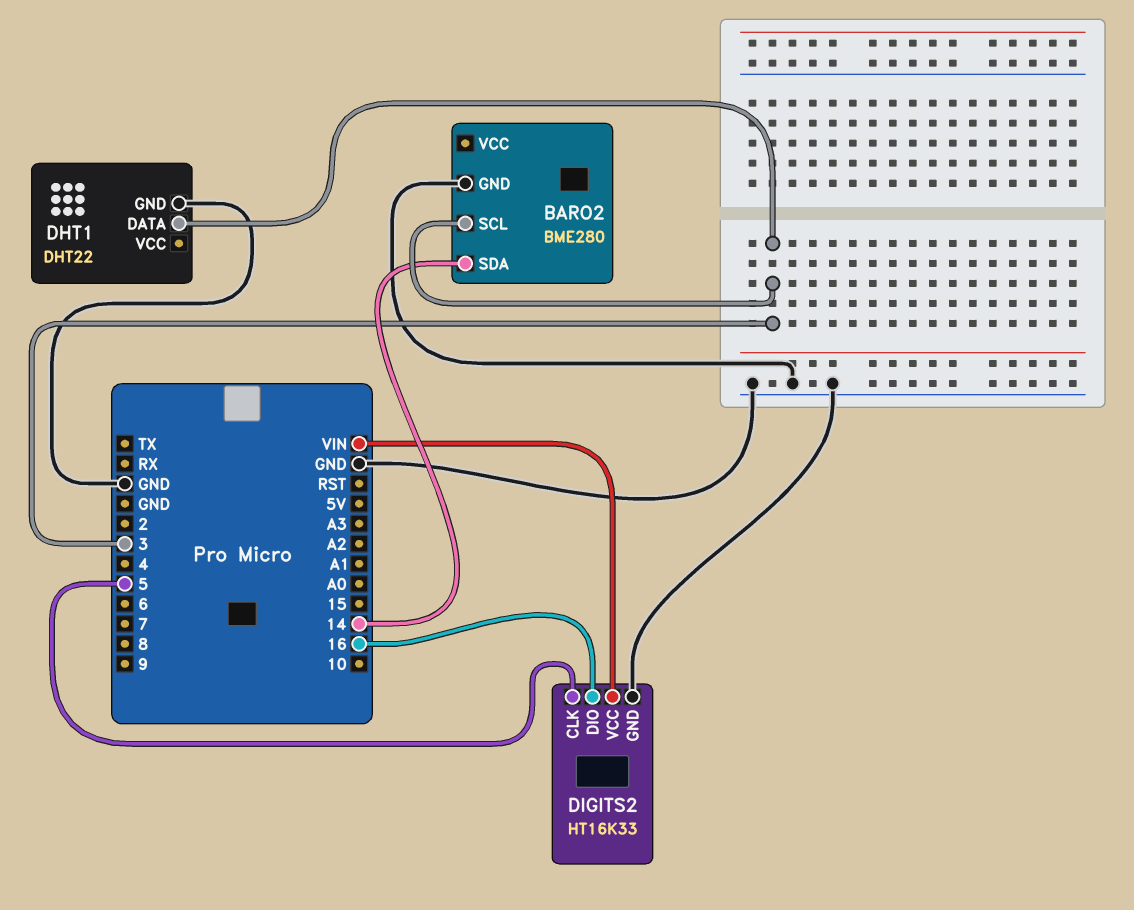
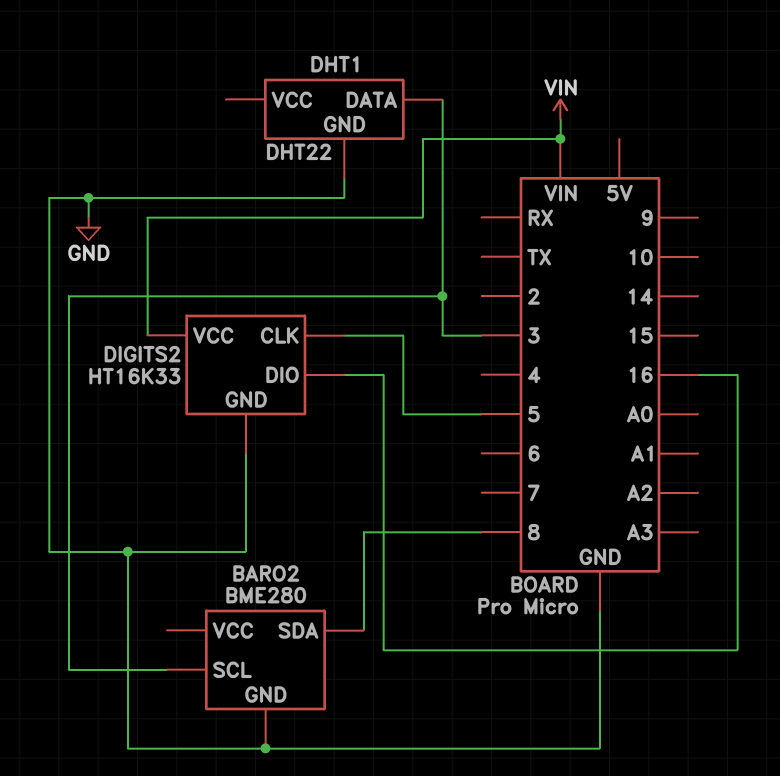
BARO2 pin SDA: 14 -> 8

